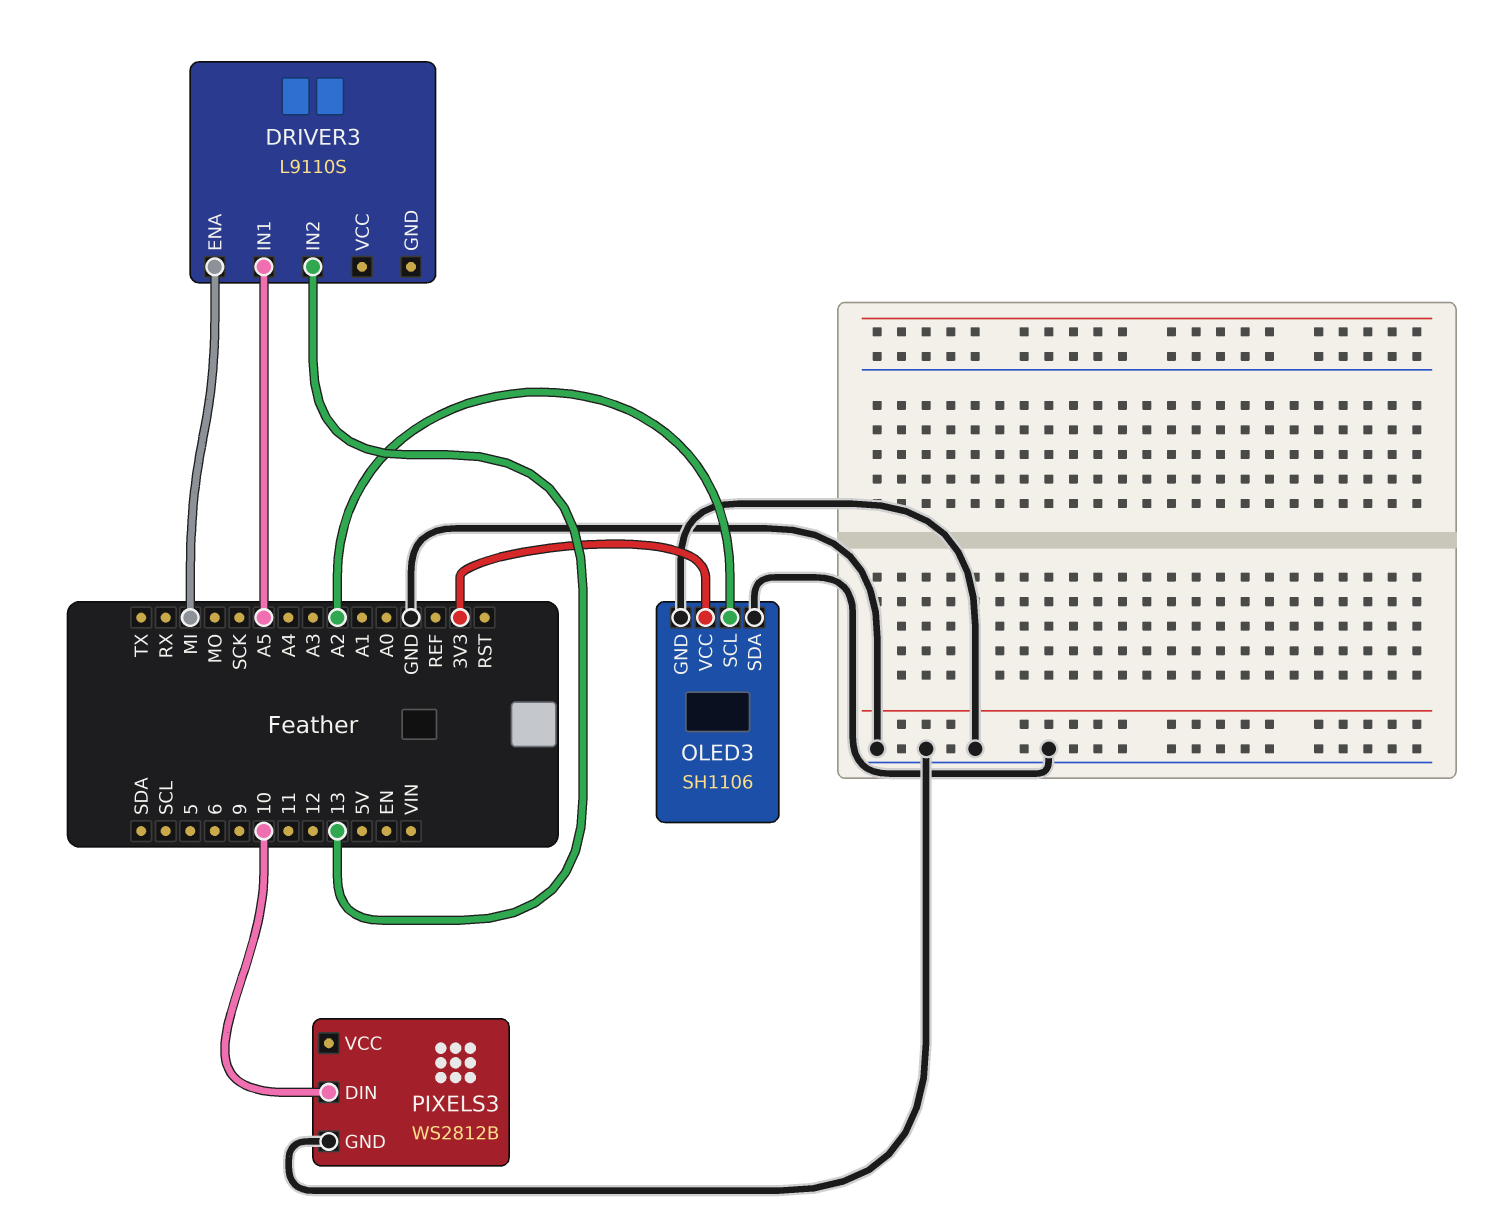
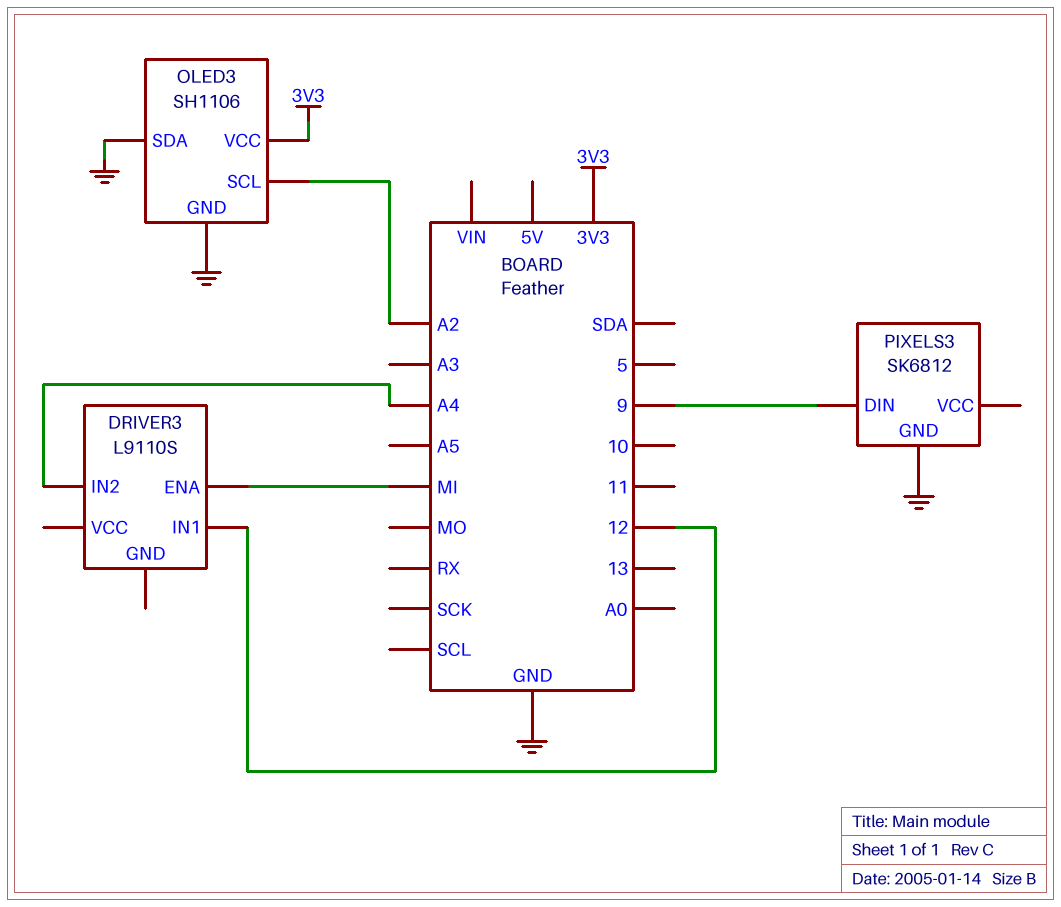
DRIVER3 pin IN1: A5 -> 12
DRIVER3 pin IN2: 13 -> A4
PIXELS3: WS2812B -> SK6812
PIXELS3 pin DIN: 10 -> 9

